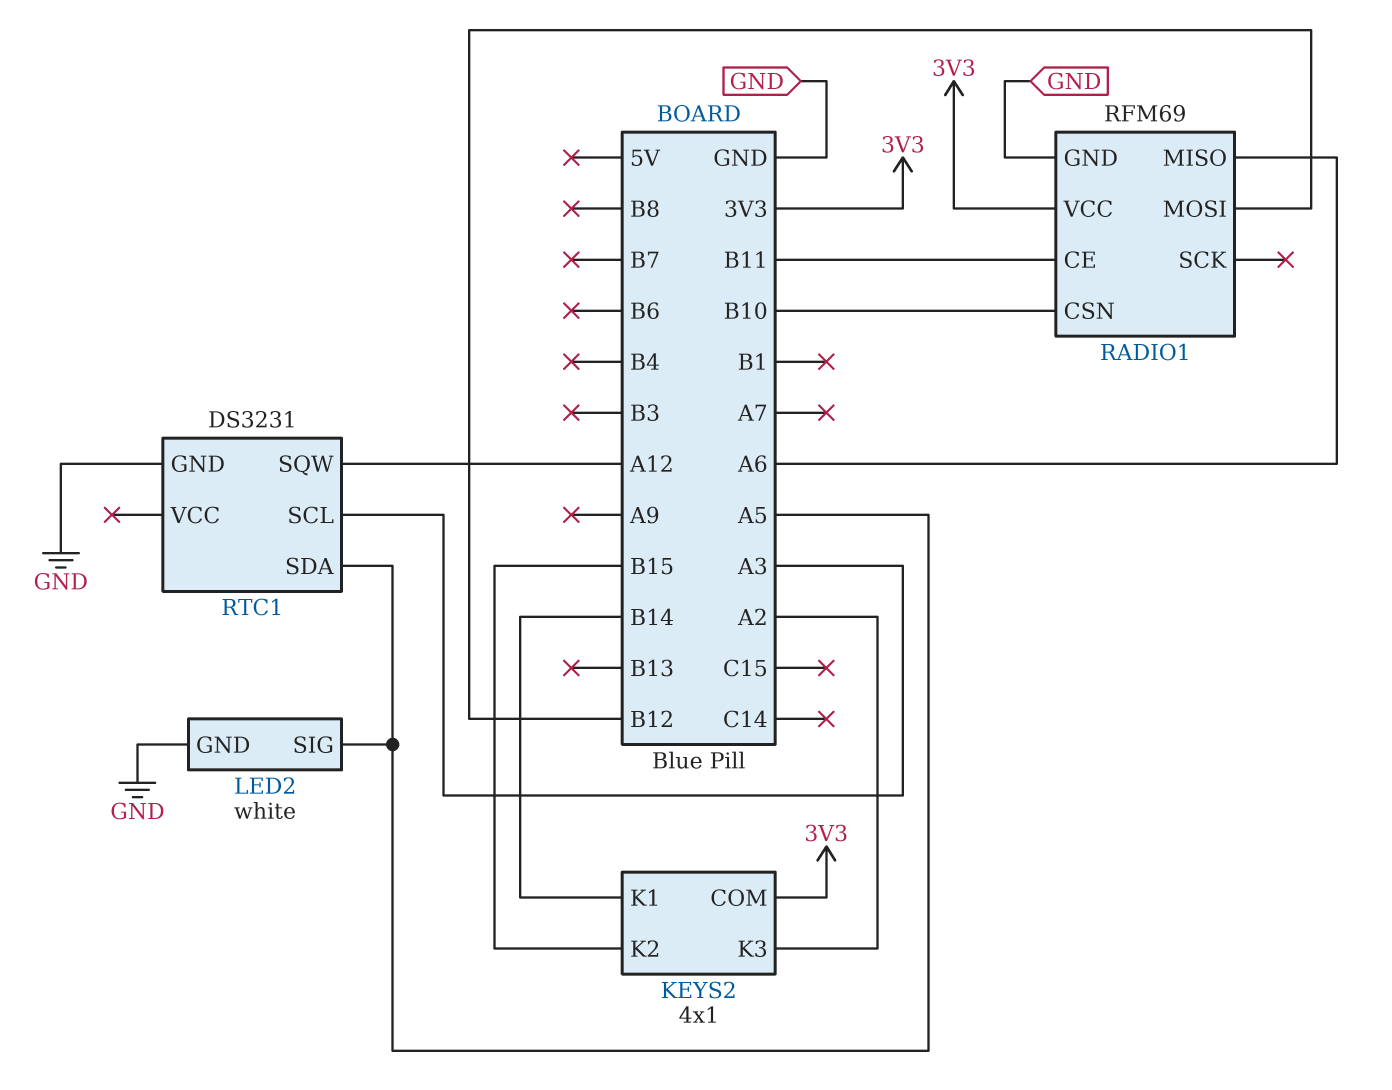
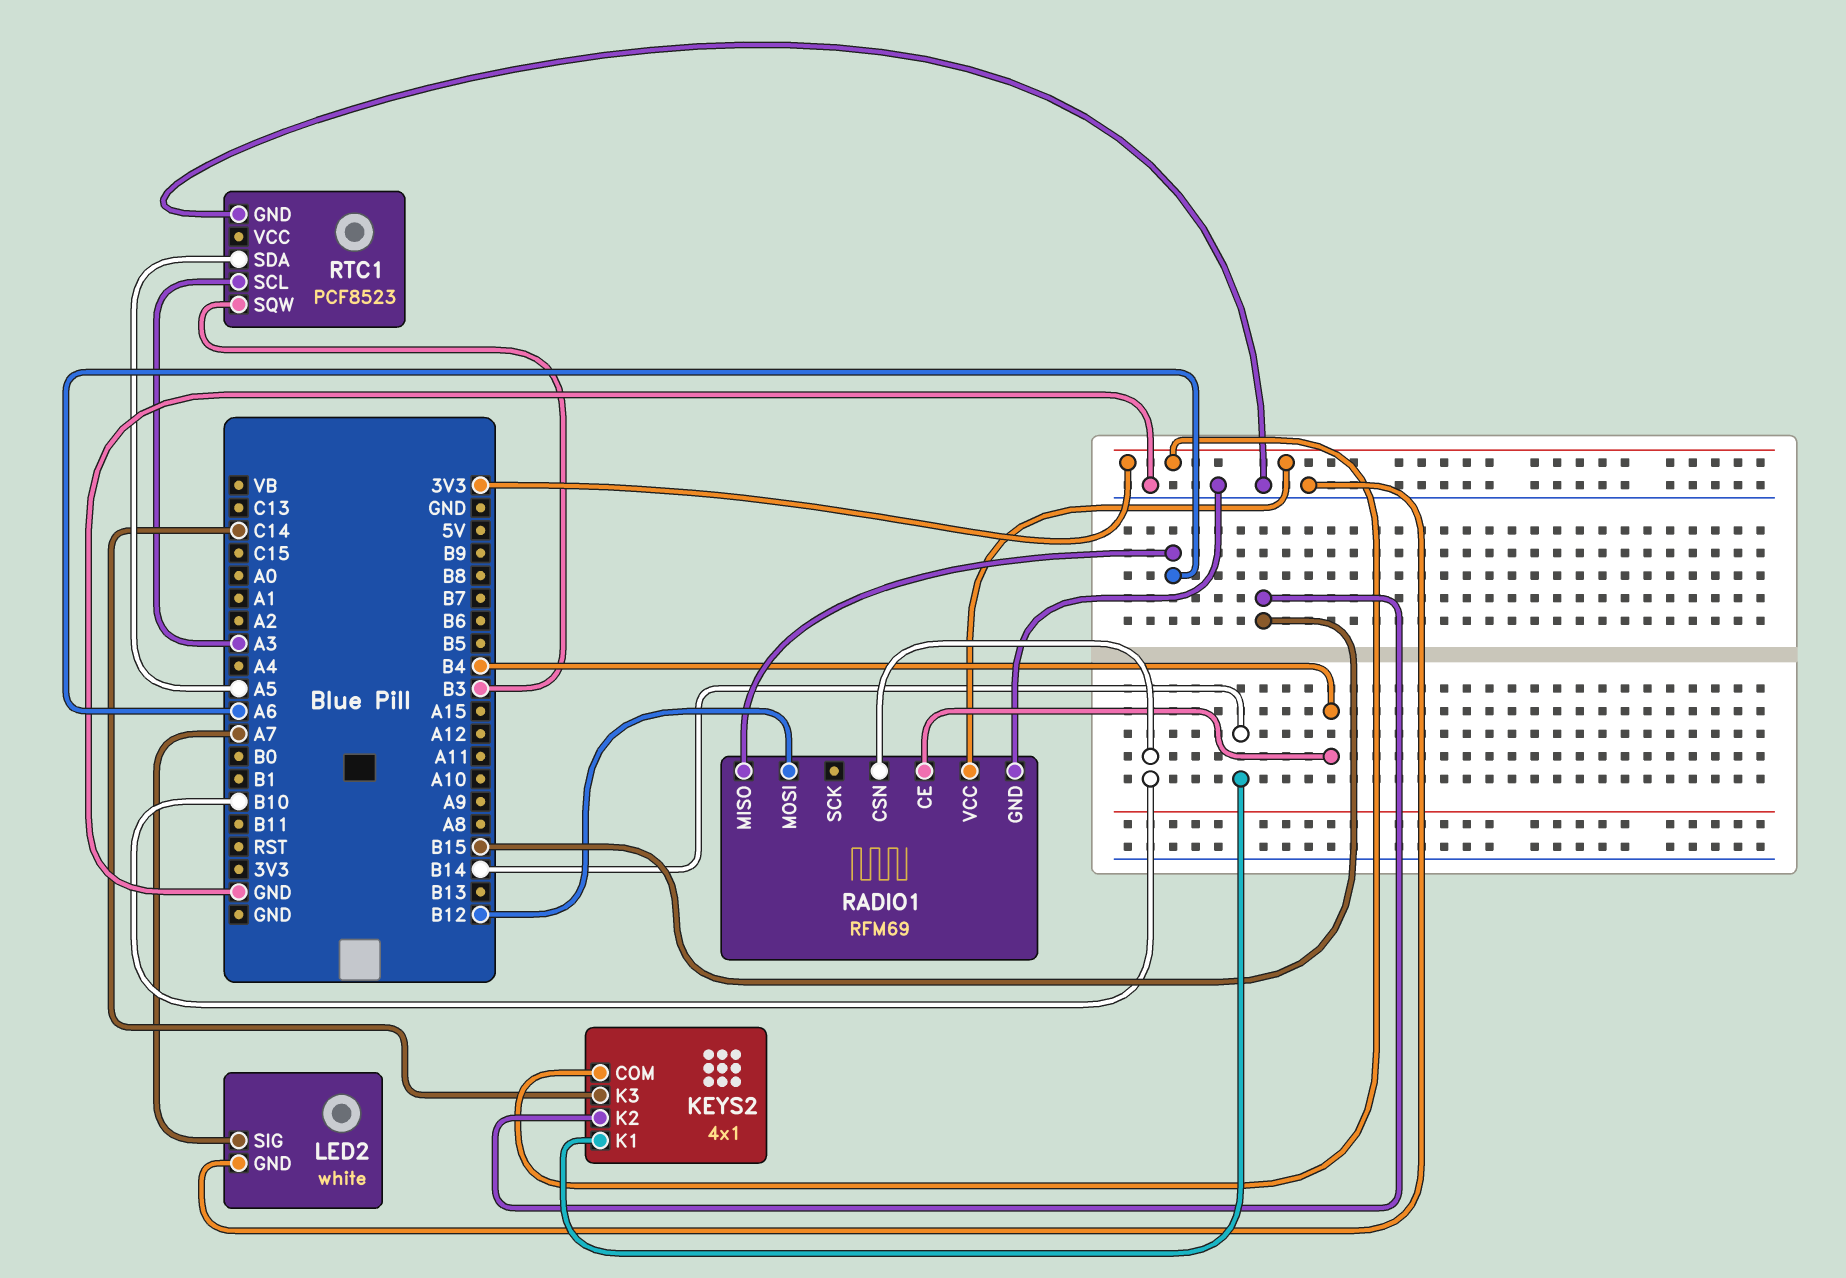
KEYS2 pin K3: A2 -> C14
LED2 pin SIG: A5 -> A7
RADIO1 pin CE: B11 -> B4
RTC1: DS3231 -> PCF8523
RTC1 pin SQW: A12 -> B3

